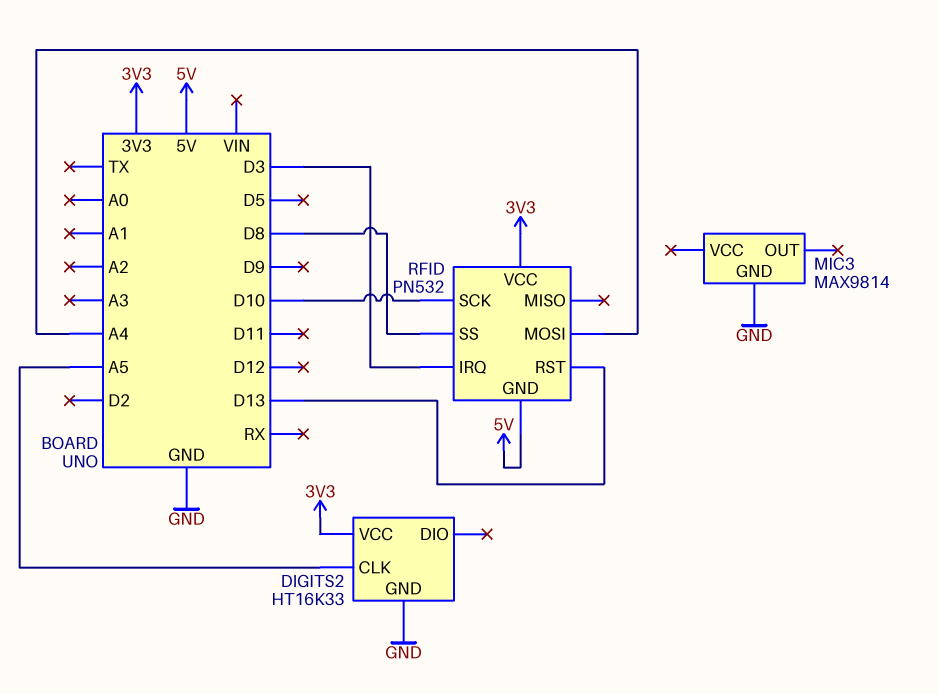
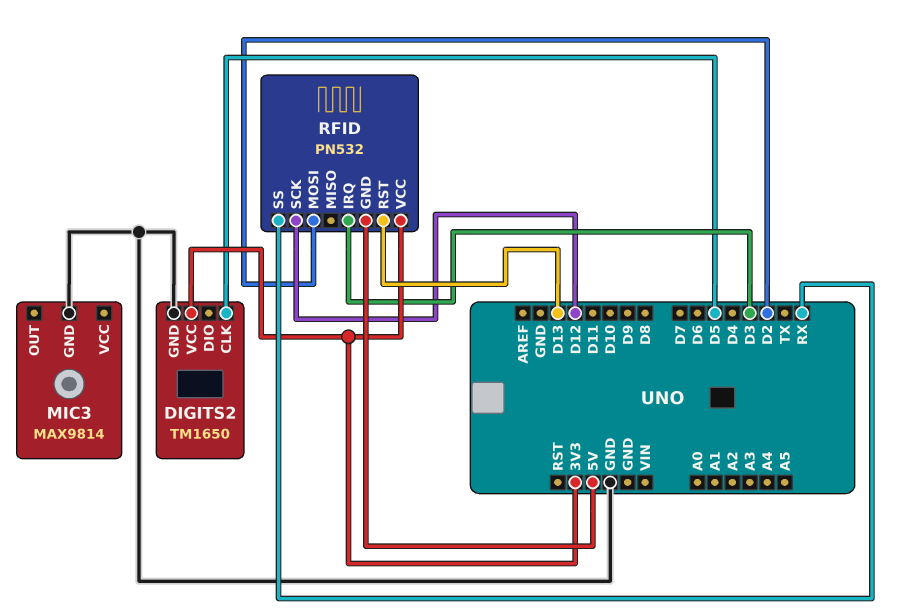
DIGITS2: HT16K33 -> TM1650
DIGITS2 pin CLK: A5 -> D5
RFID pin MOSI: A4 -> D2
RFID pin SCK: D10 -> D12
RFID pin SS: D8 -> RX

